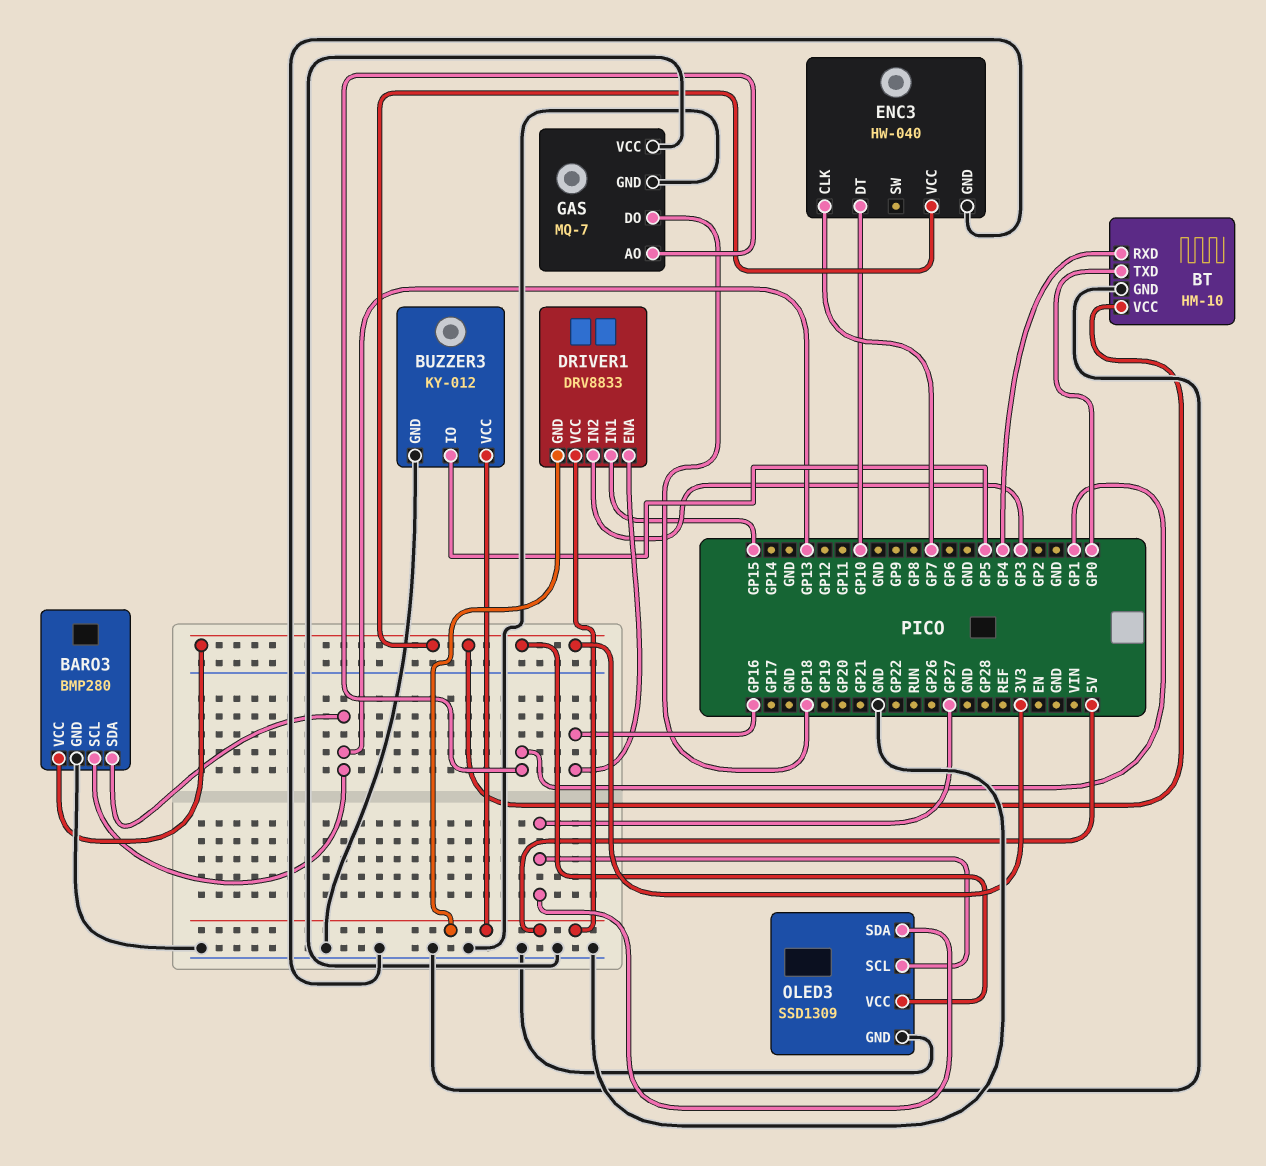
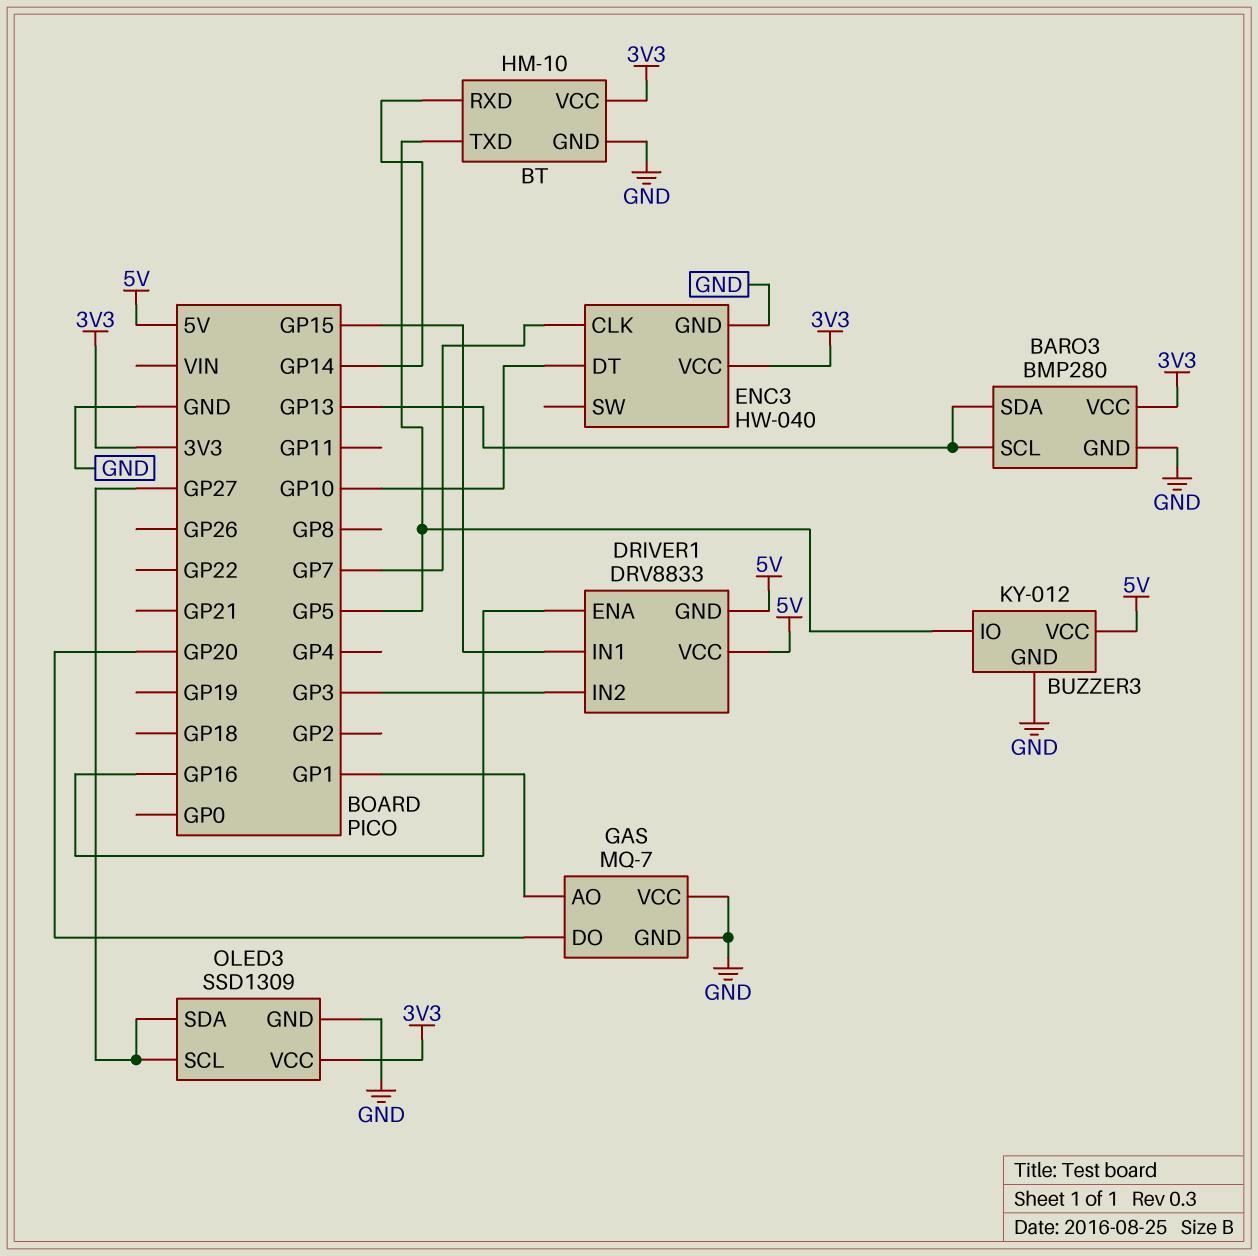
BT pin RXD: GP4 -> GP14
BT pin TXD: GP0 -> GP5
GAS pin DO: GP18 -> GP20

